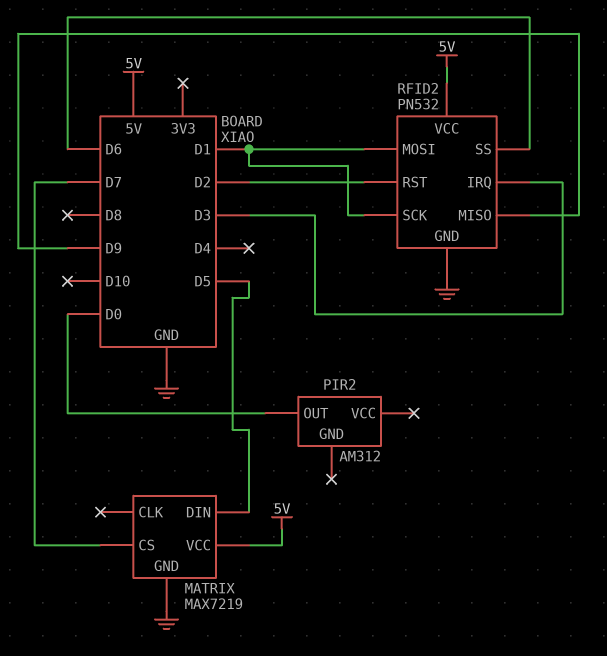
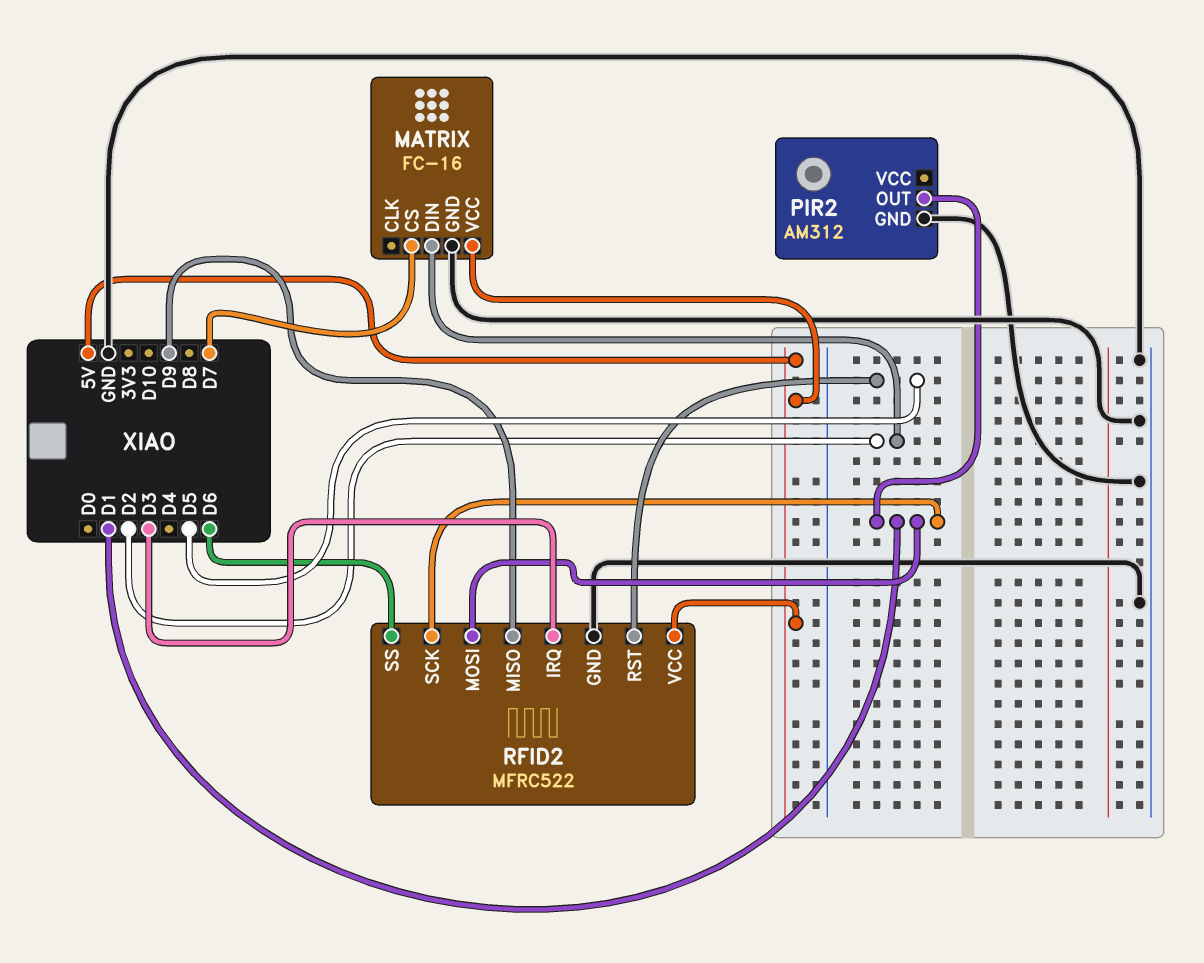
MATRIX: MAX7219 -> FC-16
MATRIX pin DIN: D5 -> D2
PIR2 pin GND: none -> GND
PIR2 pin OUT: D0 -> D1
RFID2: PN532 -> MFRC522
RFID2 pin RST: D2 -> D5

